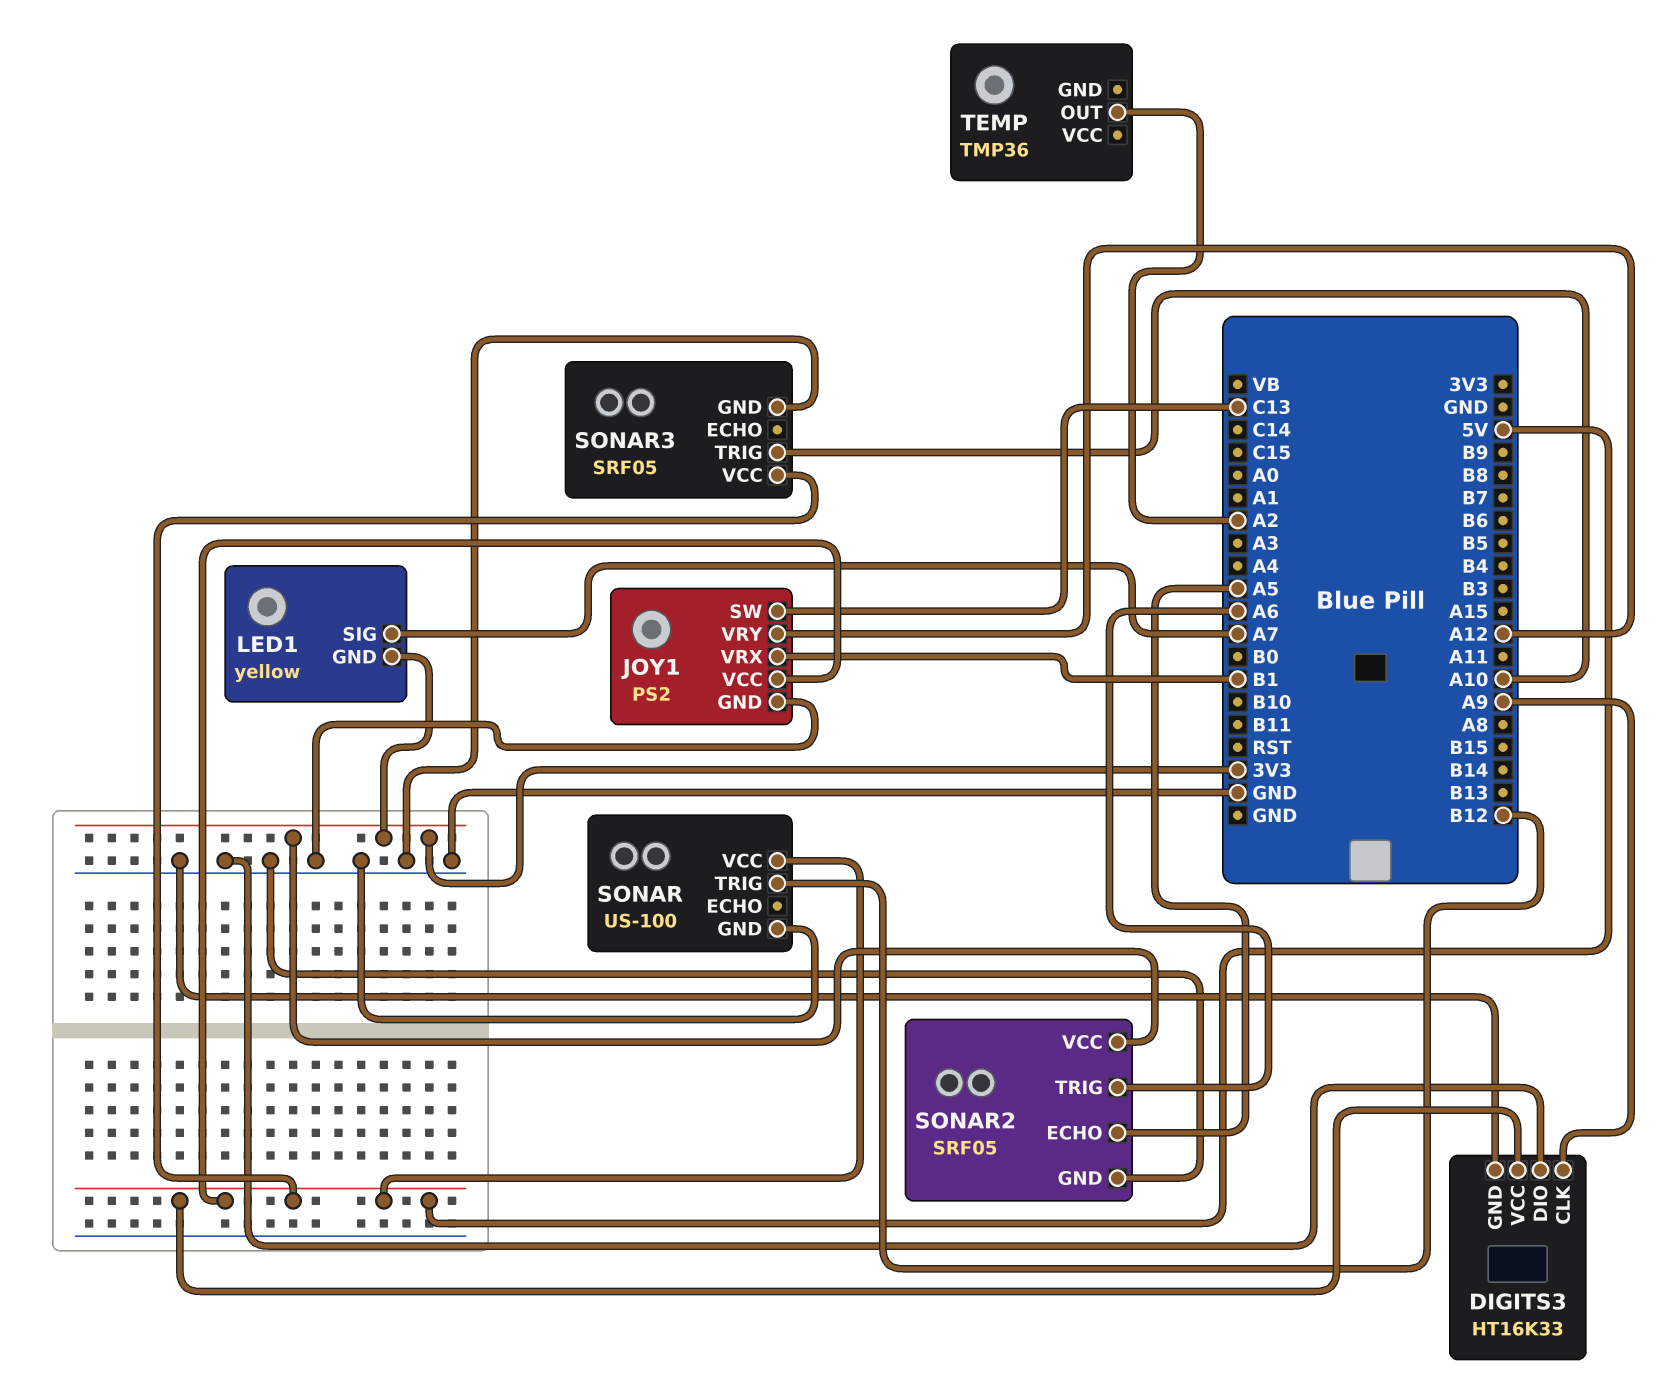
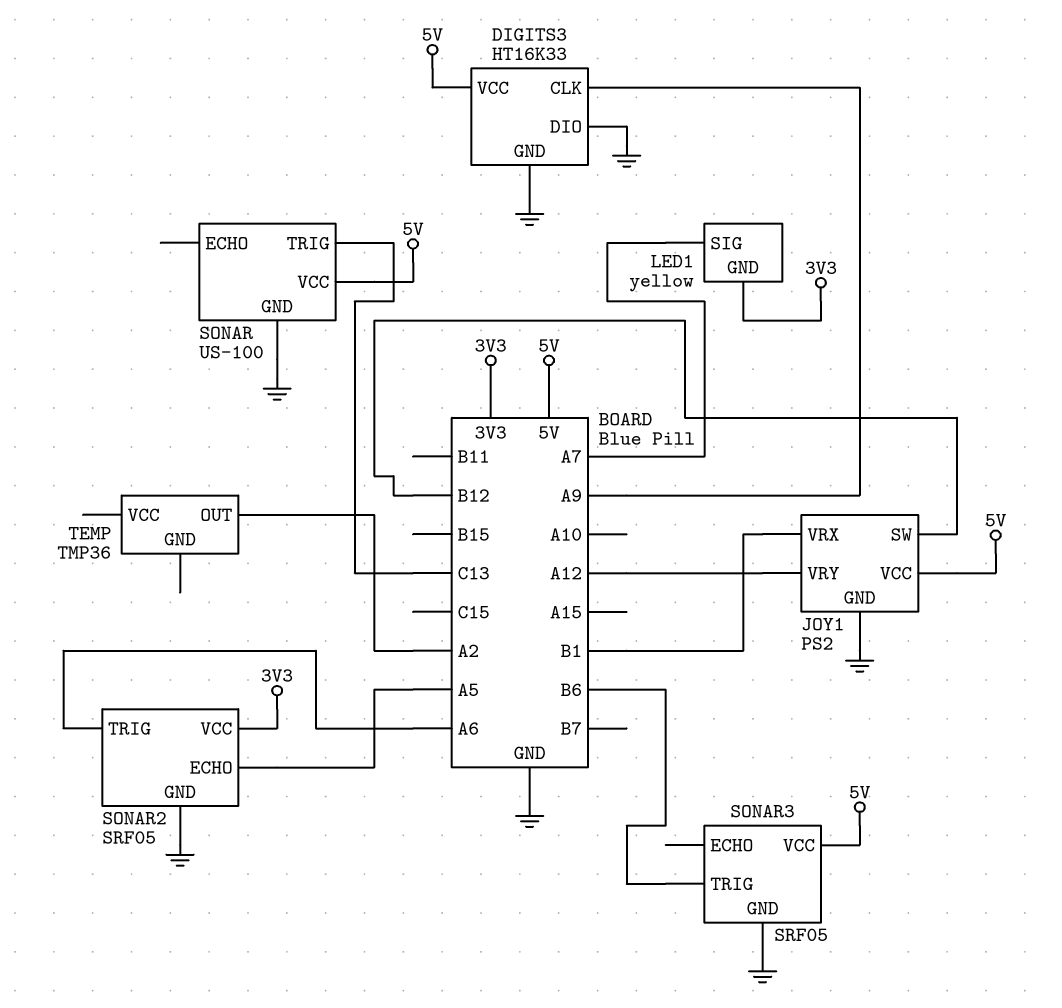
JOY1 pin SW: C13 -> B12
SONAR pin TRIG: B12 -> C13
SONAR3 pin TRIG: A10 -> B6

